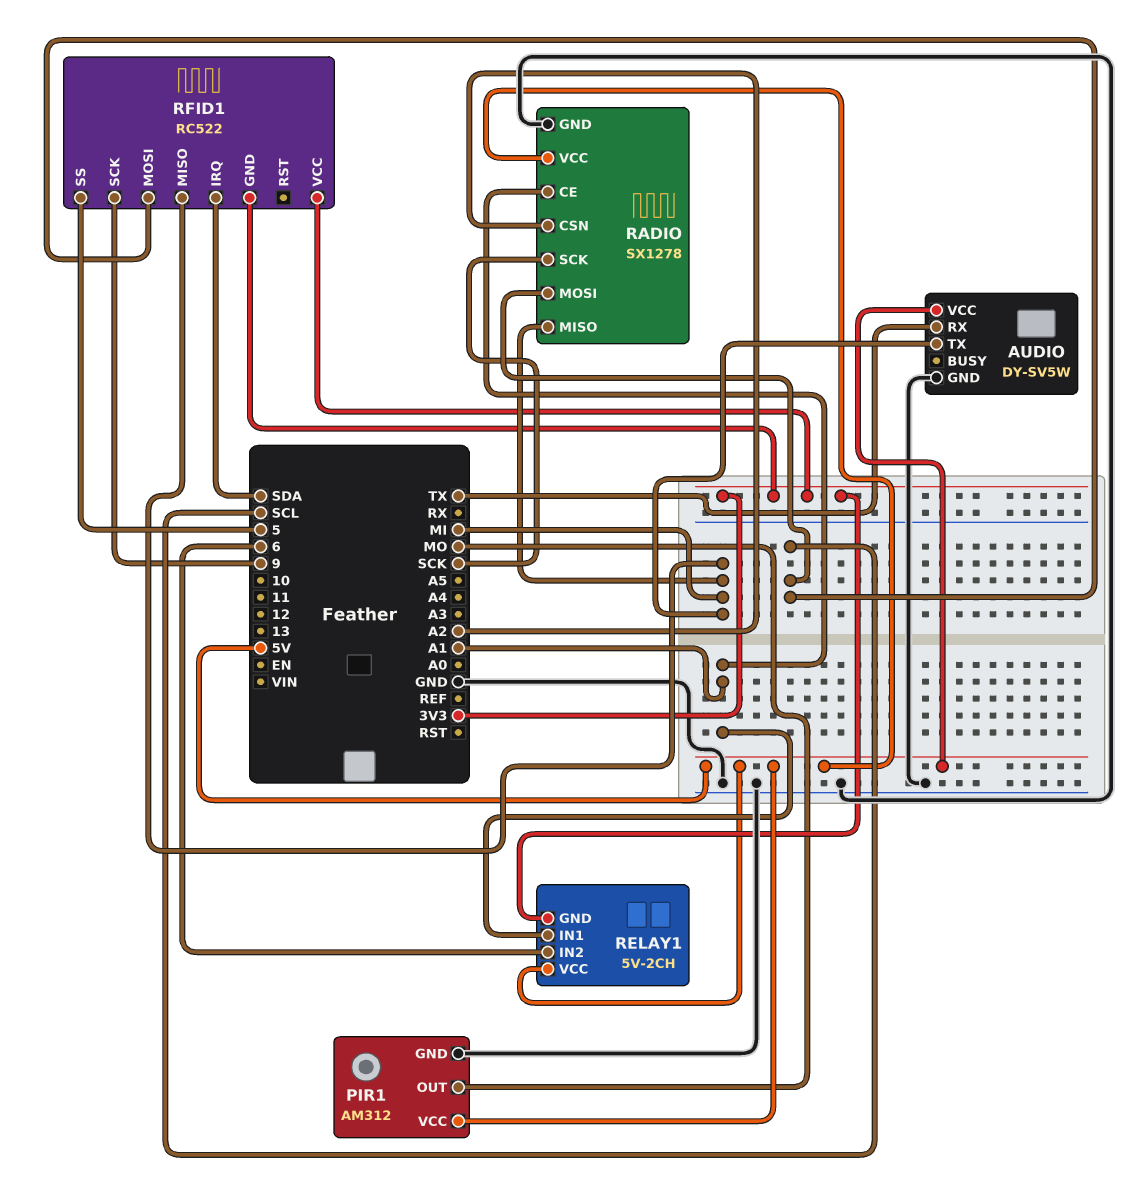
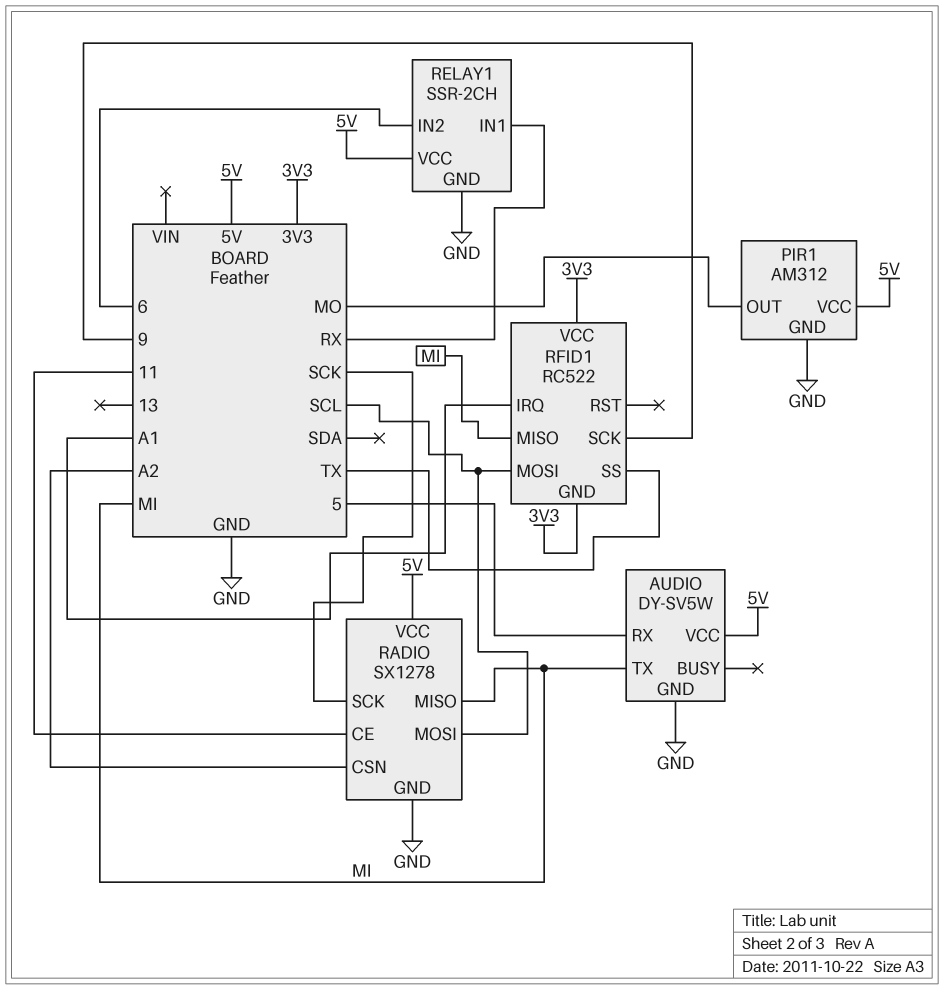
AUDIO pin RX: TX -> 5
RADIO pin CE: A1 -> 11
RELAY1: 5V-2CH -> SSR-2CH
RELAY1 pin GND: 3V3 -> GND
RELAY1 pin IN1: A1 -> RX
RFID1 pin IRQ: SDA -> A1
RFID1 pin SS: 5 -> TX

